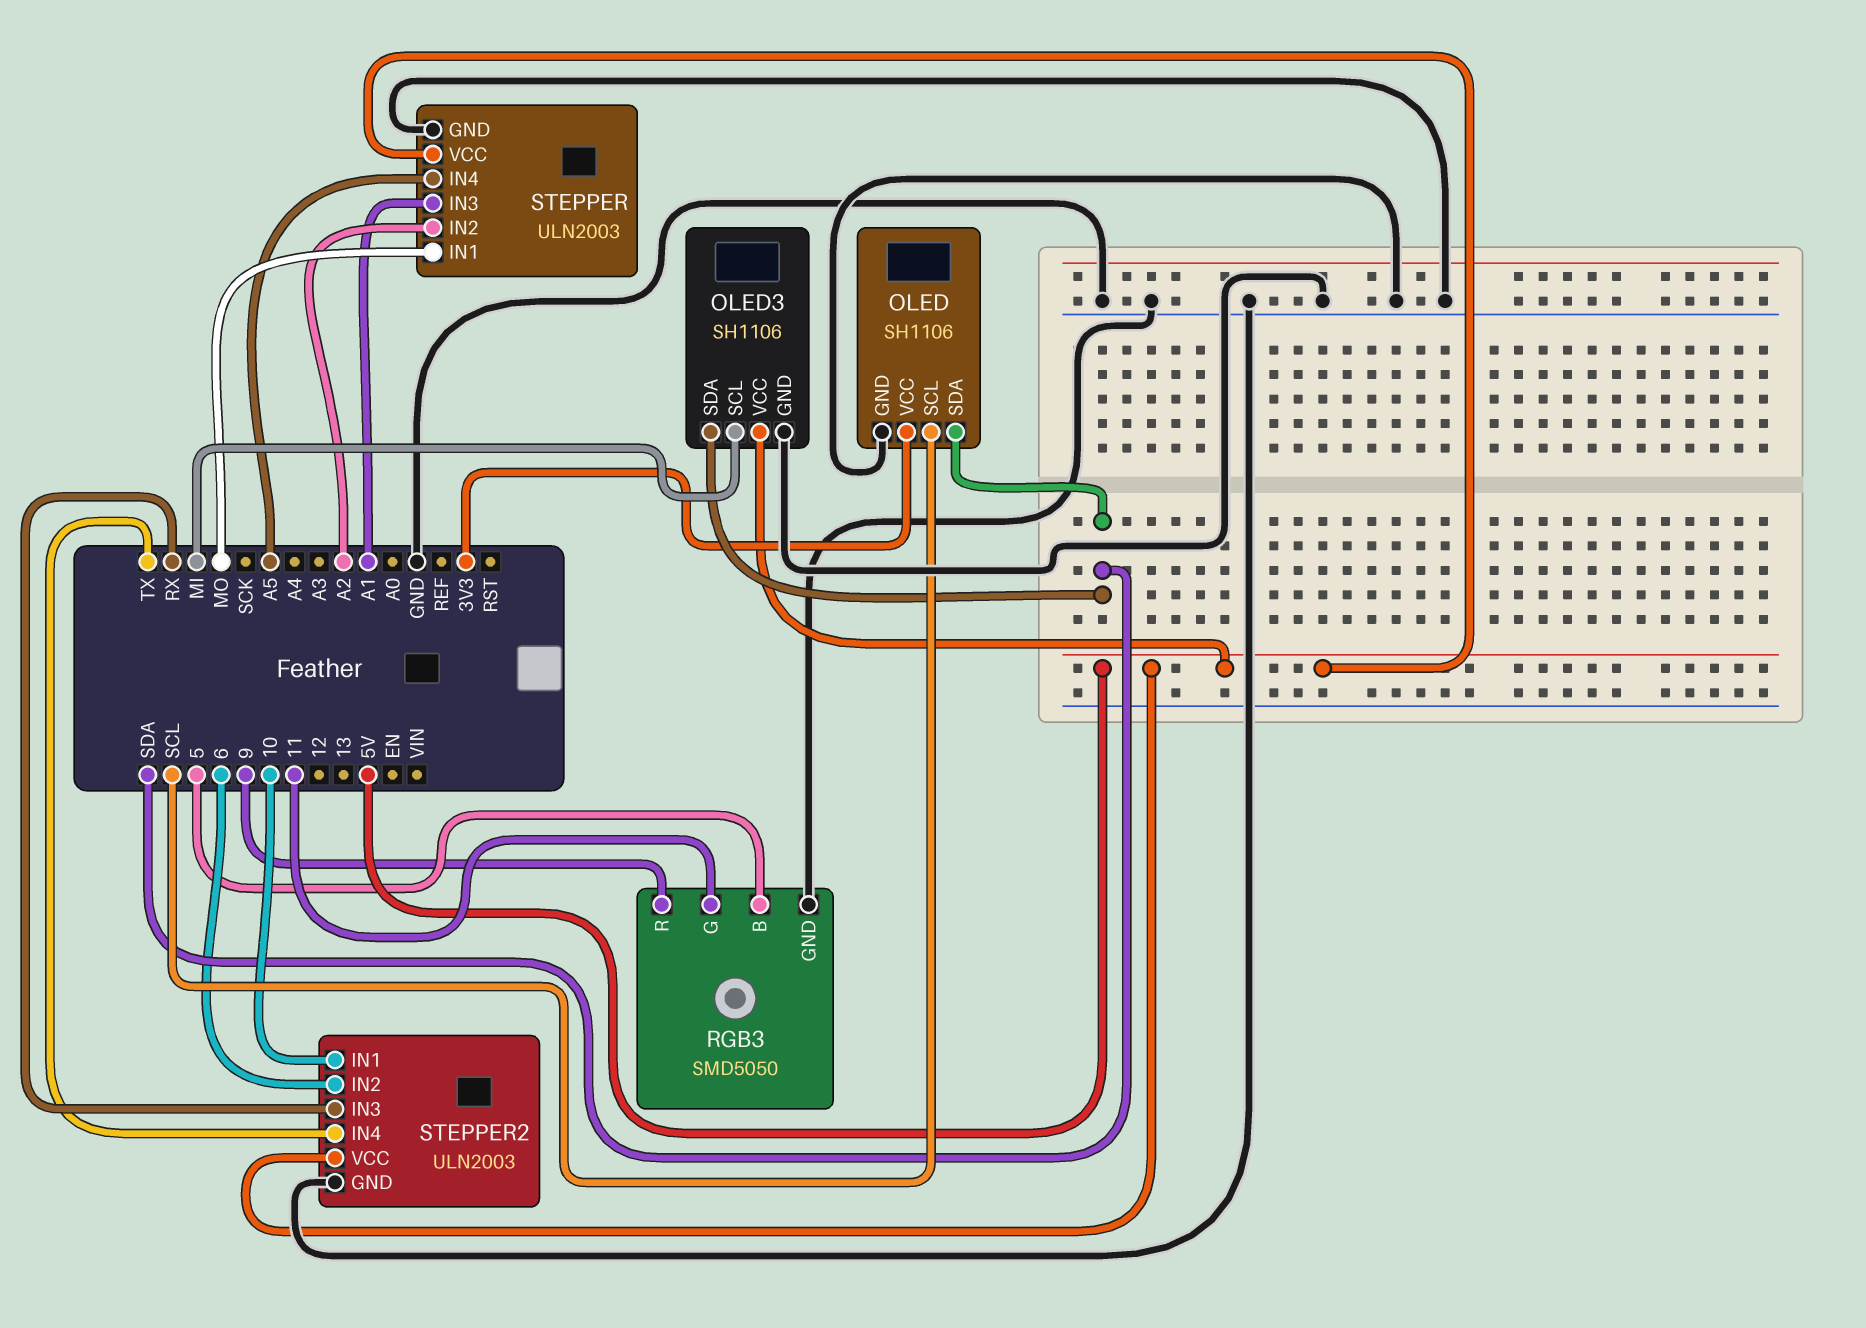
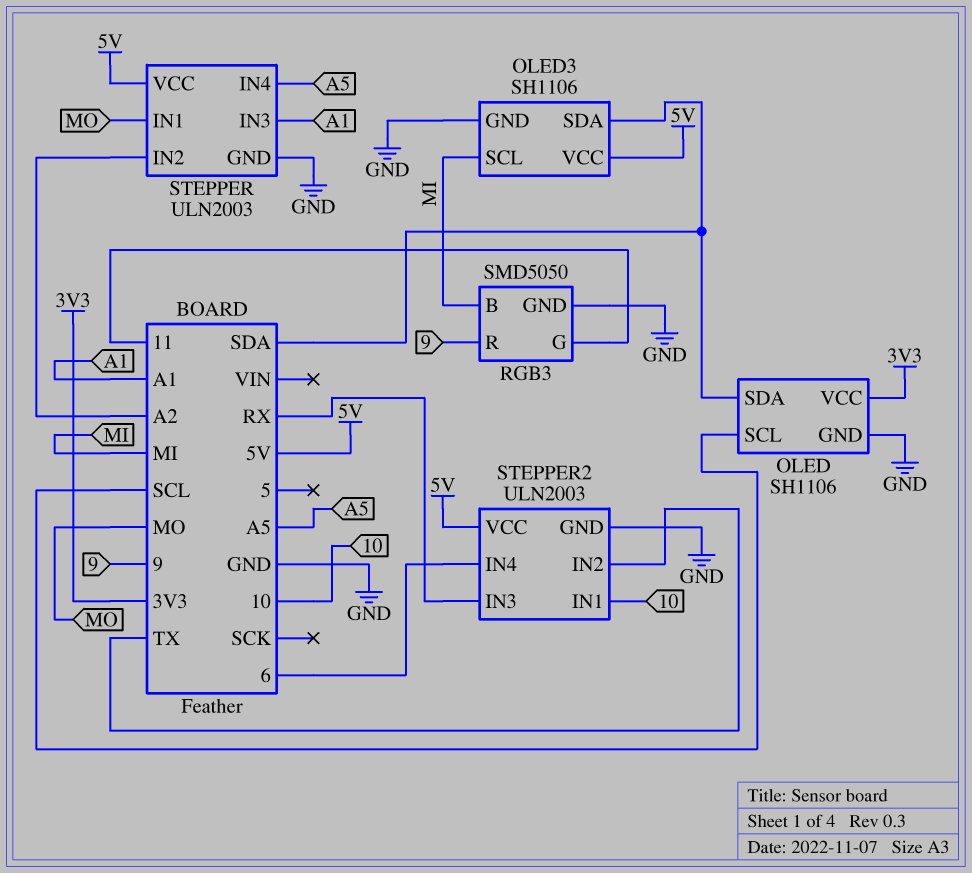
RGB3 pin B: 5 -> MI
STEPPER2 pin IN2: 6 -> TX
STEPPER2 pin IN4: TX -> 6

